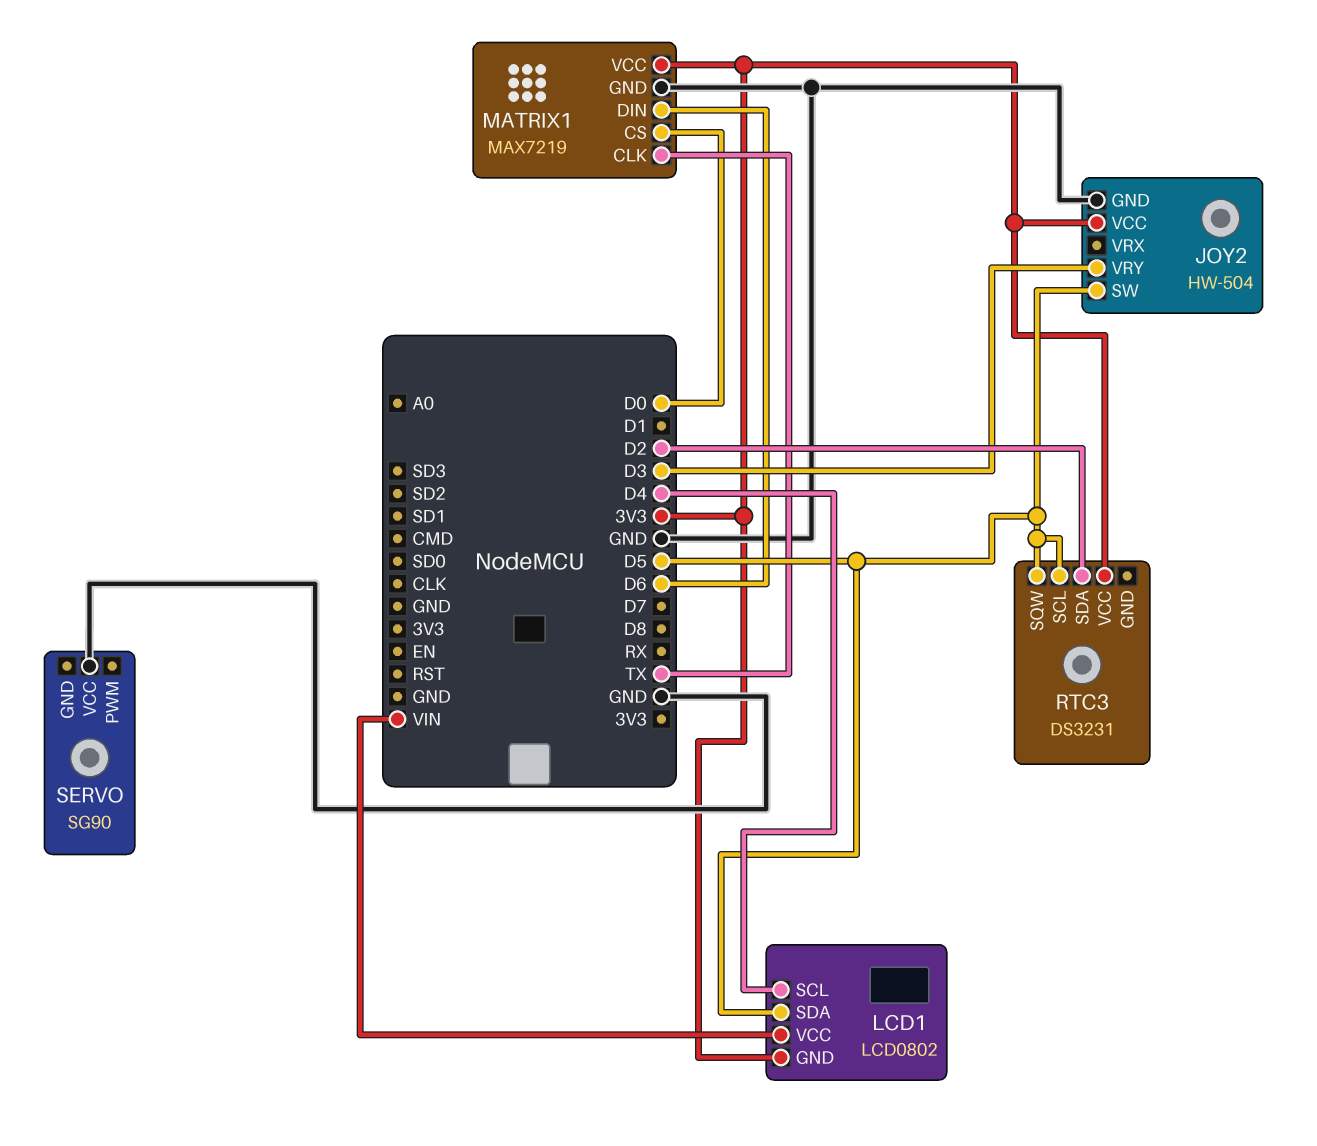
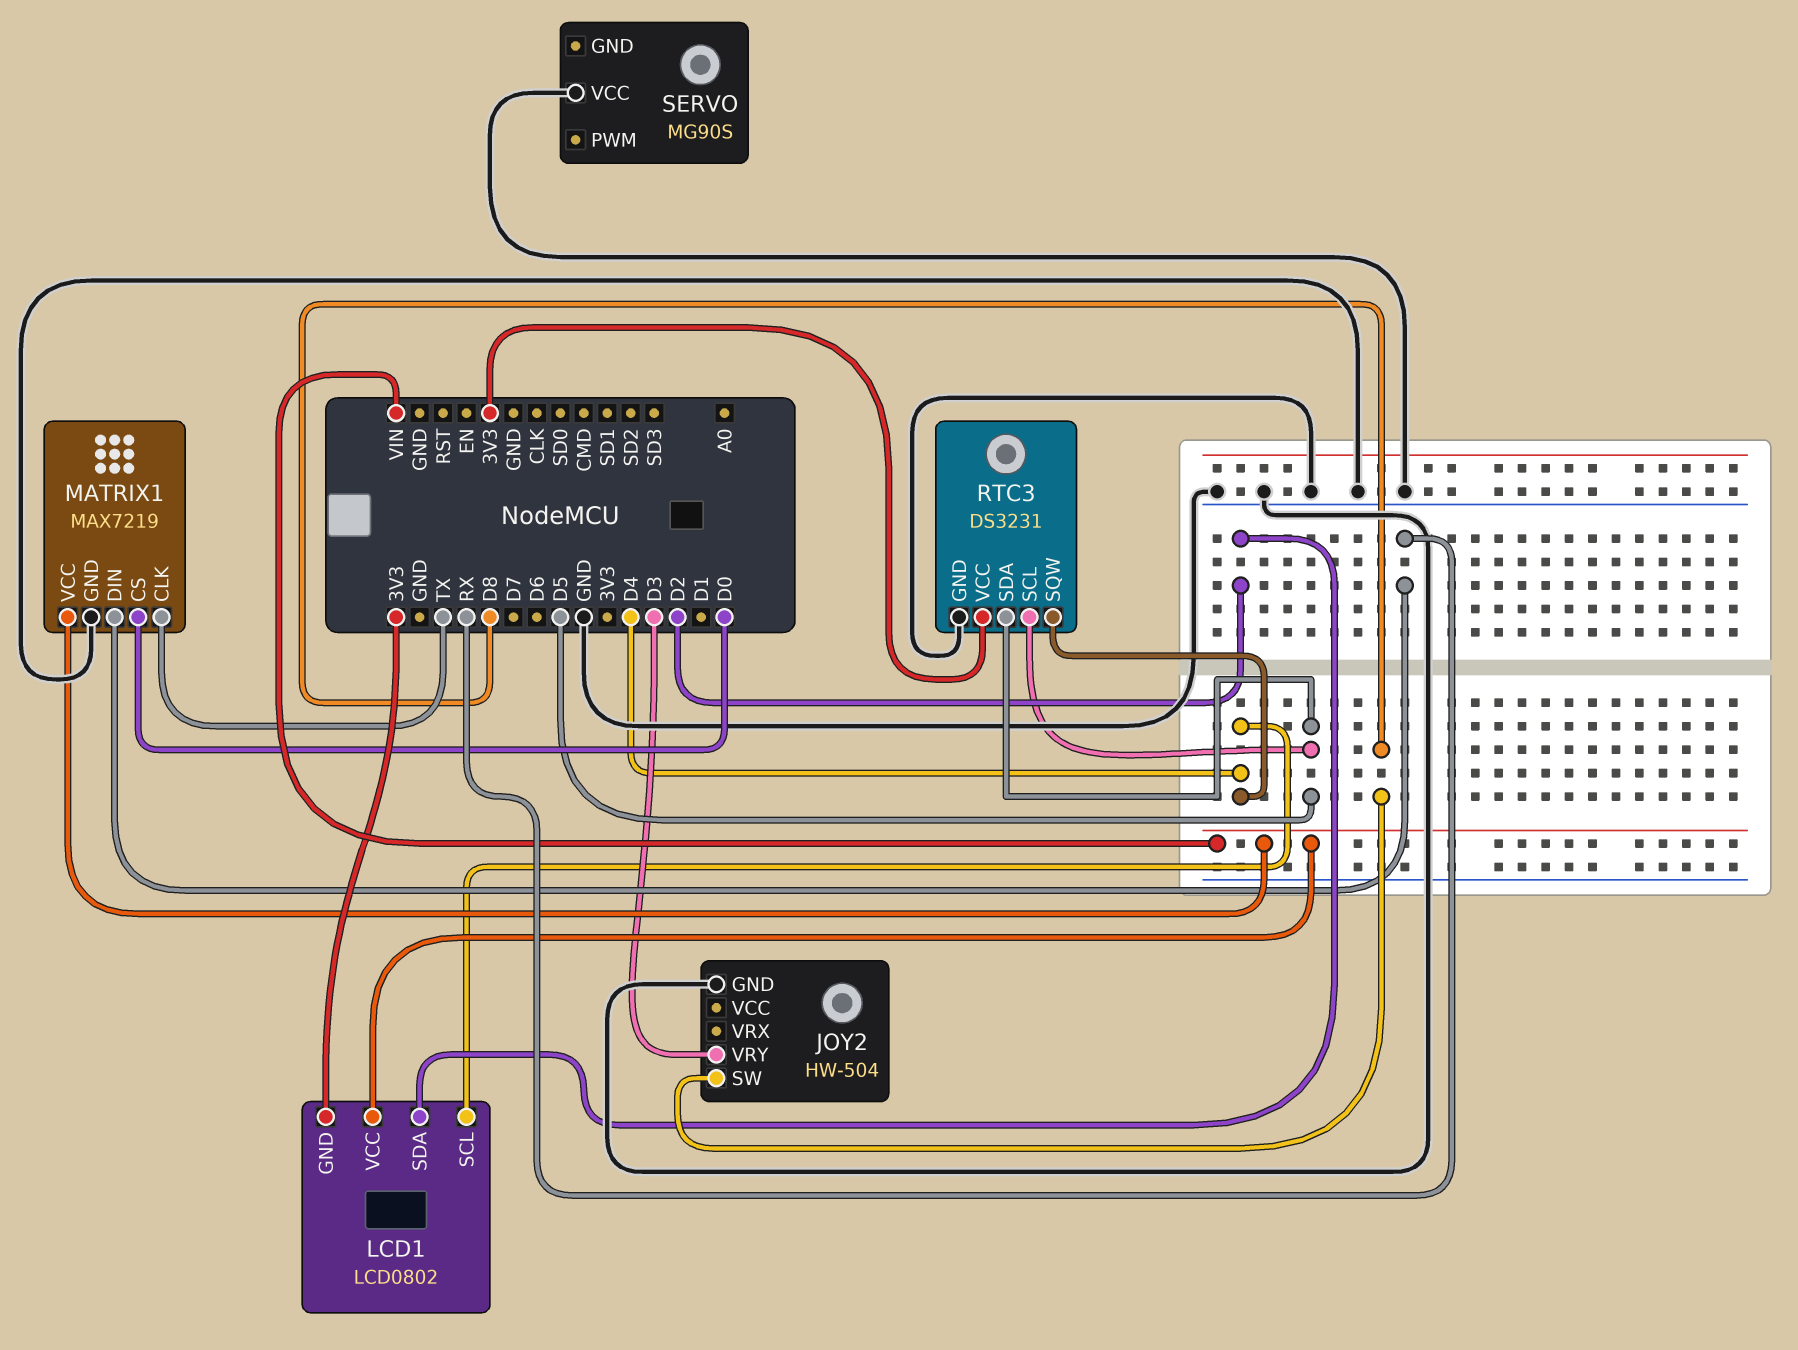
JOY2 pin SW: D5 -> D8
JOY2 pin VCC: 3V3 -> none
LCD1 pin SDA: D5 -> D2
MATRIX1 pin DIN: D6 -> RX
MATRIX1 pin VCC: 3V3 -> VIN
RTC3 pin GND: none -> GND
RTC3 pin SDA: D2 -> D5
RTC3 pin SQW: D5 -> D4
SERVO: SG90 -> MG90S

